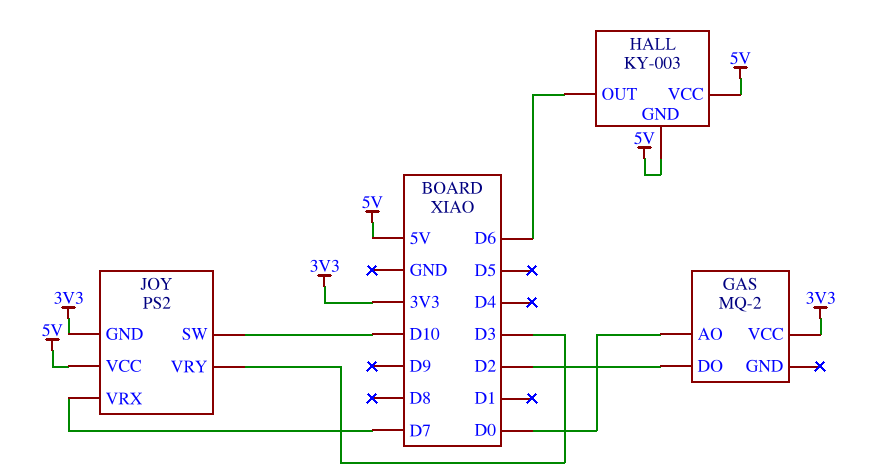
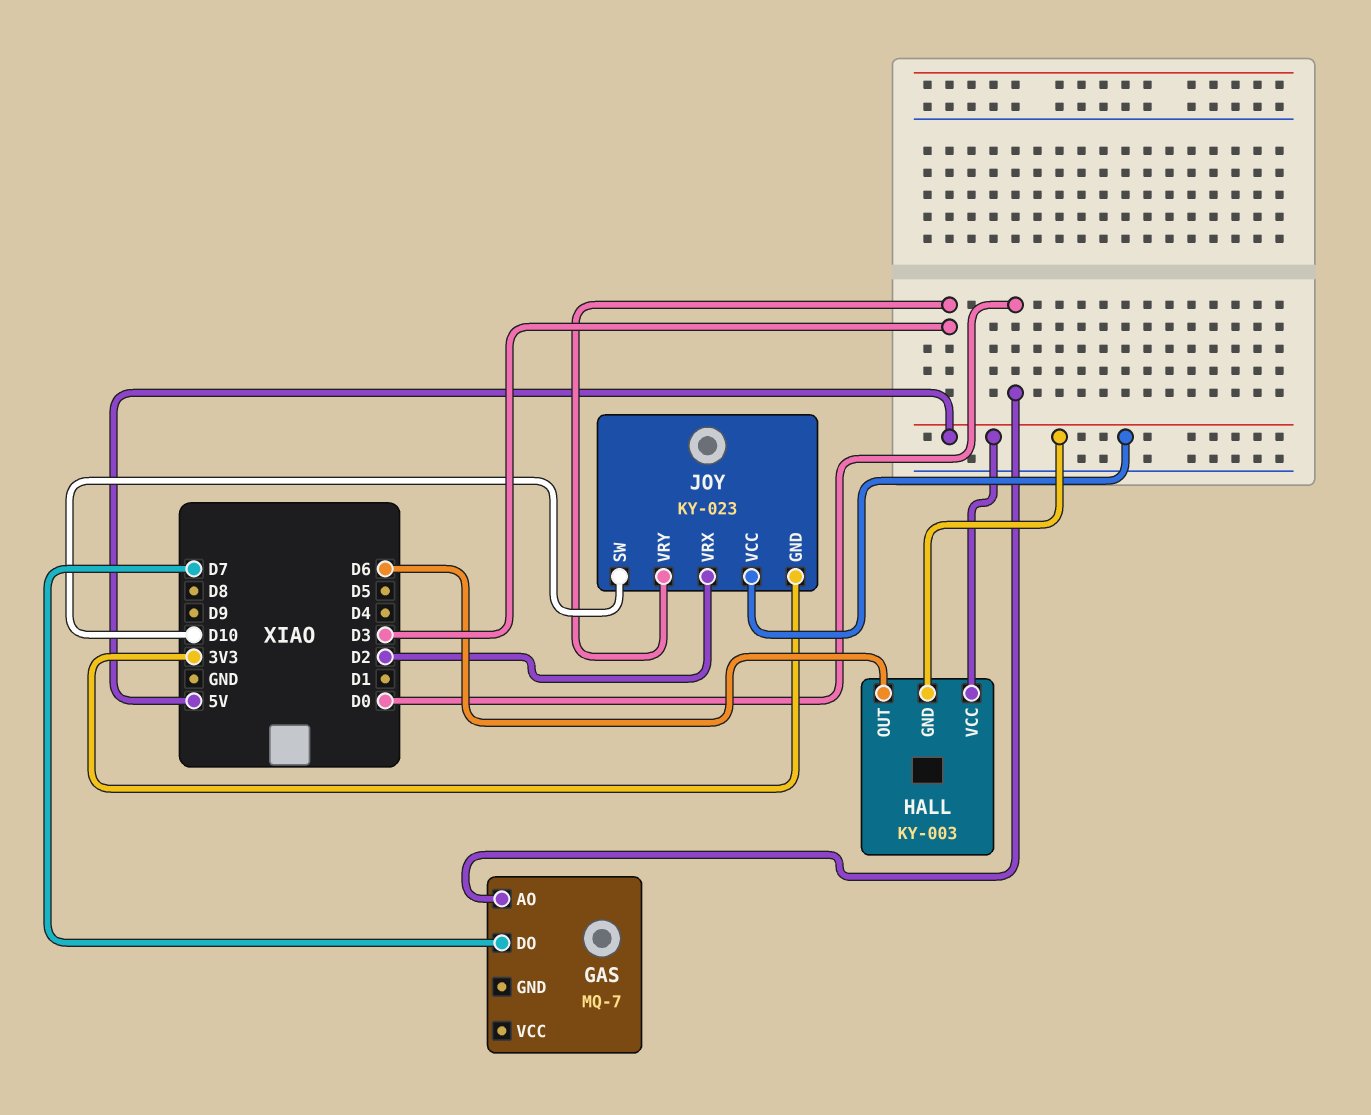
GAS: MQ-2 -> MQ-7
GAS pin DO: D2 -> D7
GAS pin VCC: 3V3 -> none
JOY: PS2 -> KY-023
JOY pin VRX: D7 -> D2

